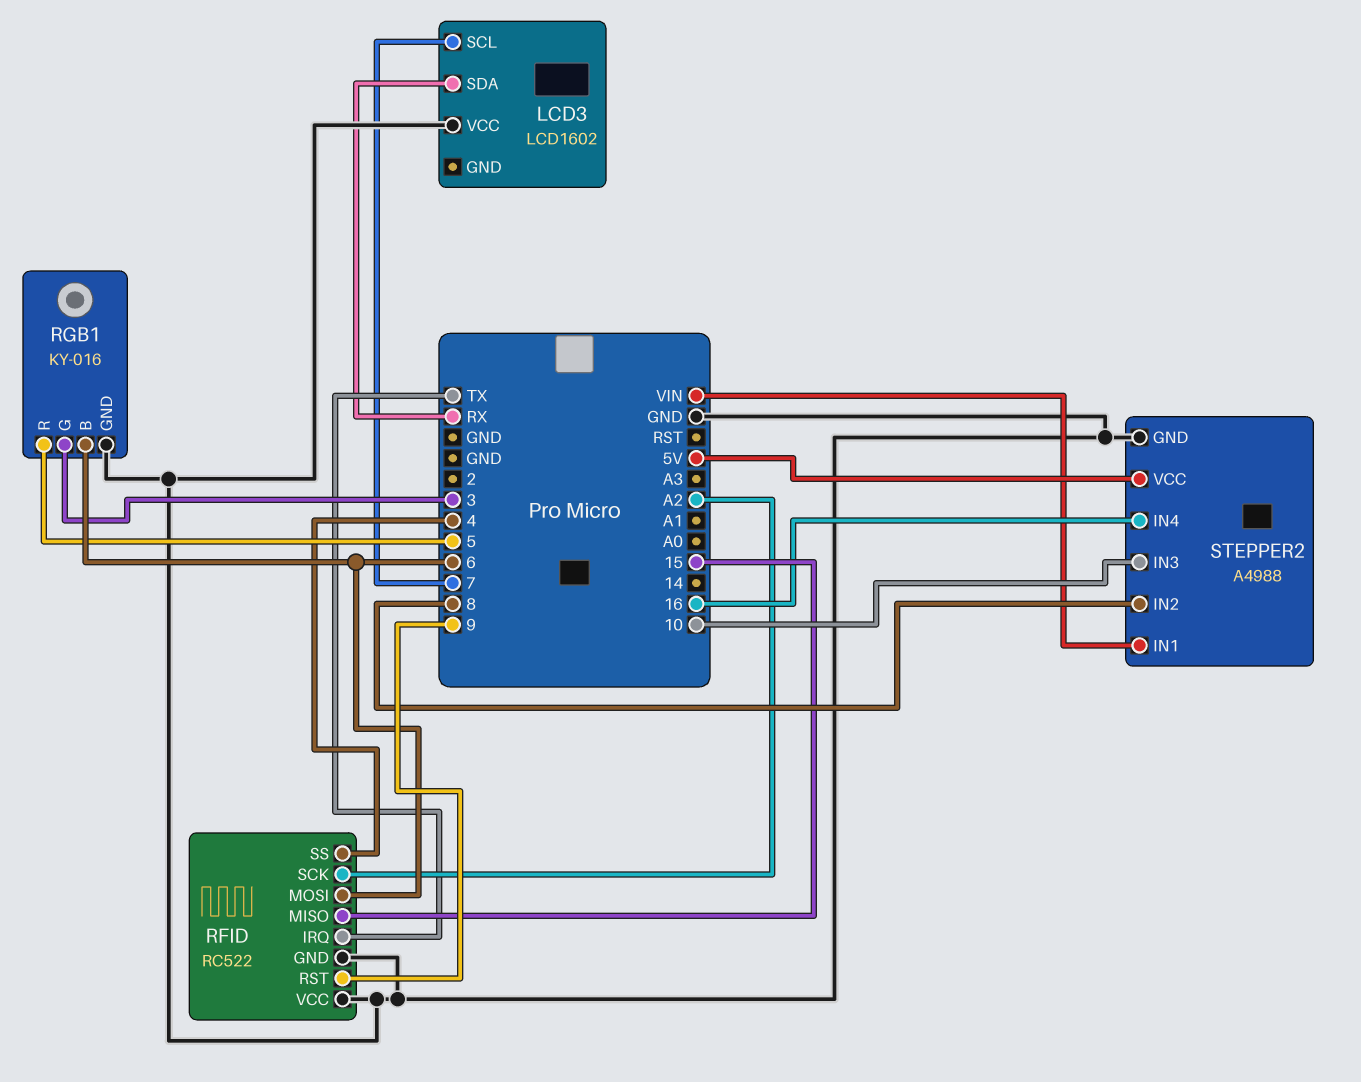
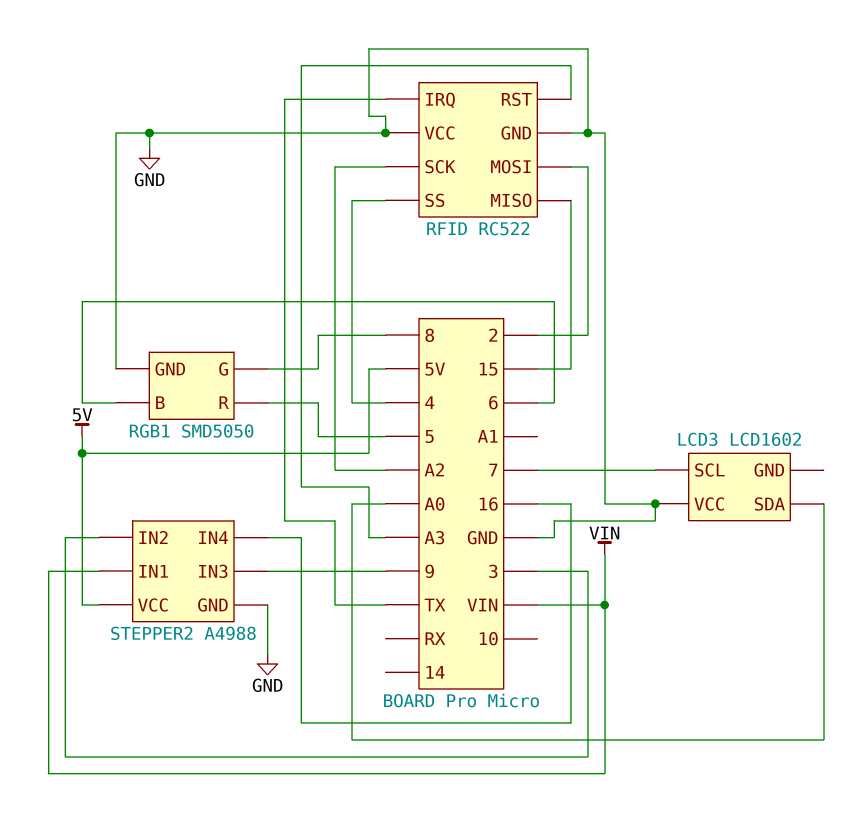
LCD3 pin SDA: RX -> A0
RFID pin MOSI: 6 -> 2
RFID pin RST: 9 -> A3
RGB1: KY-016 -> SMD5050
RGB1 pin G: 3 -> 8
STEPPER2 pin IN2: 8 -> 3
STEPPER2 pin IN3: 10 -> 9

